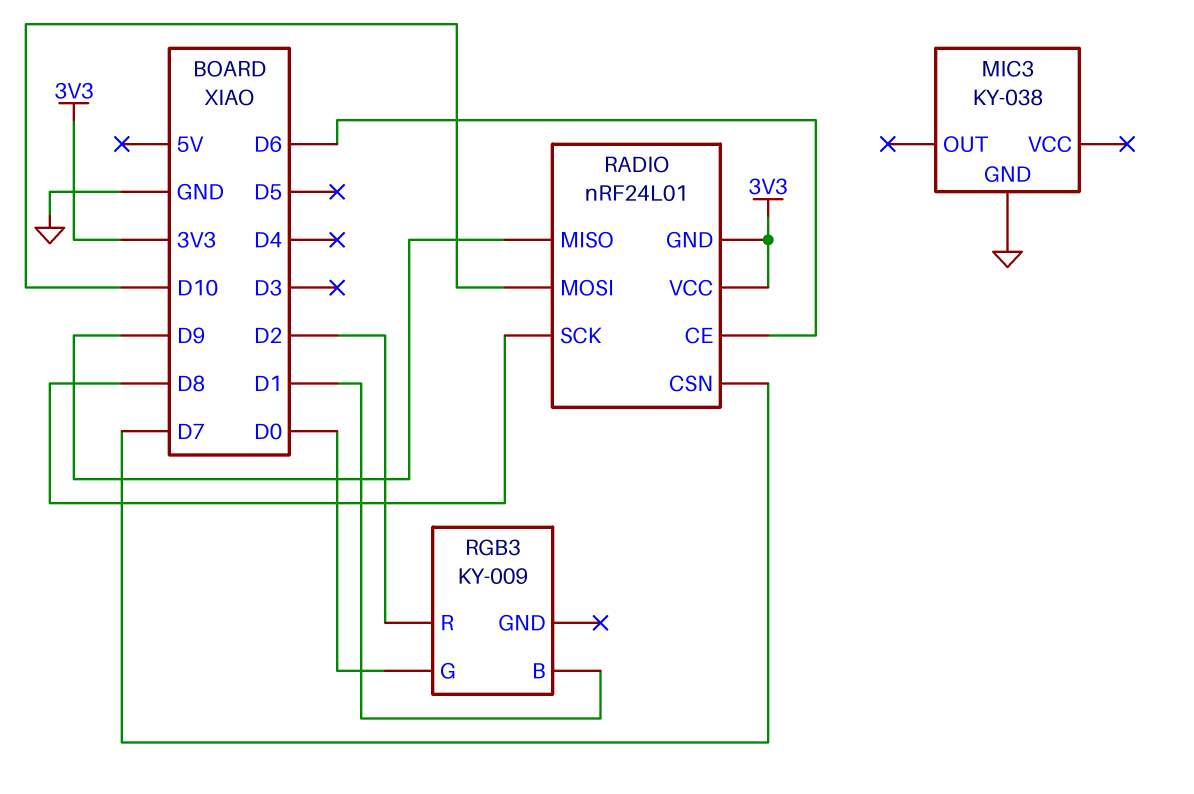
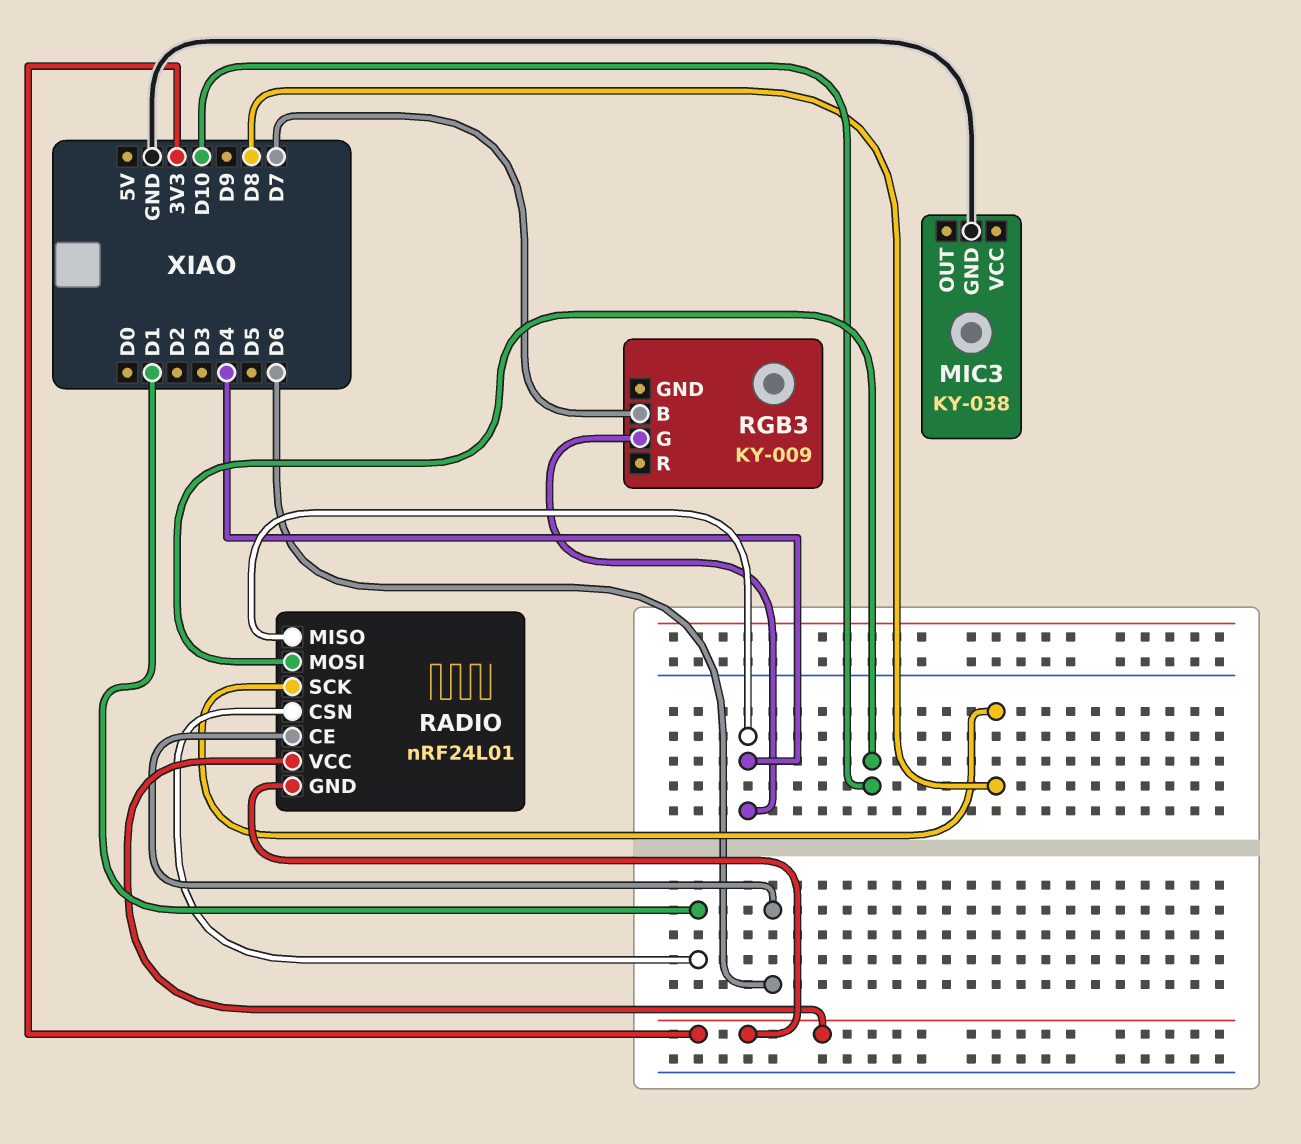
RADIO pin CSN: D7 -> D1
RADIO pin MISO: D9 -> D4
RGB3 pin B: D1 -> D7
RGB3 pin G: D0 -> D4
RGB3 pin R: D2 -> none

